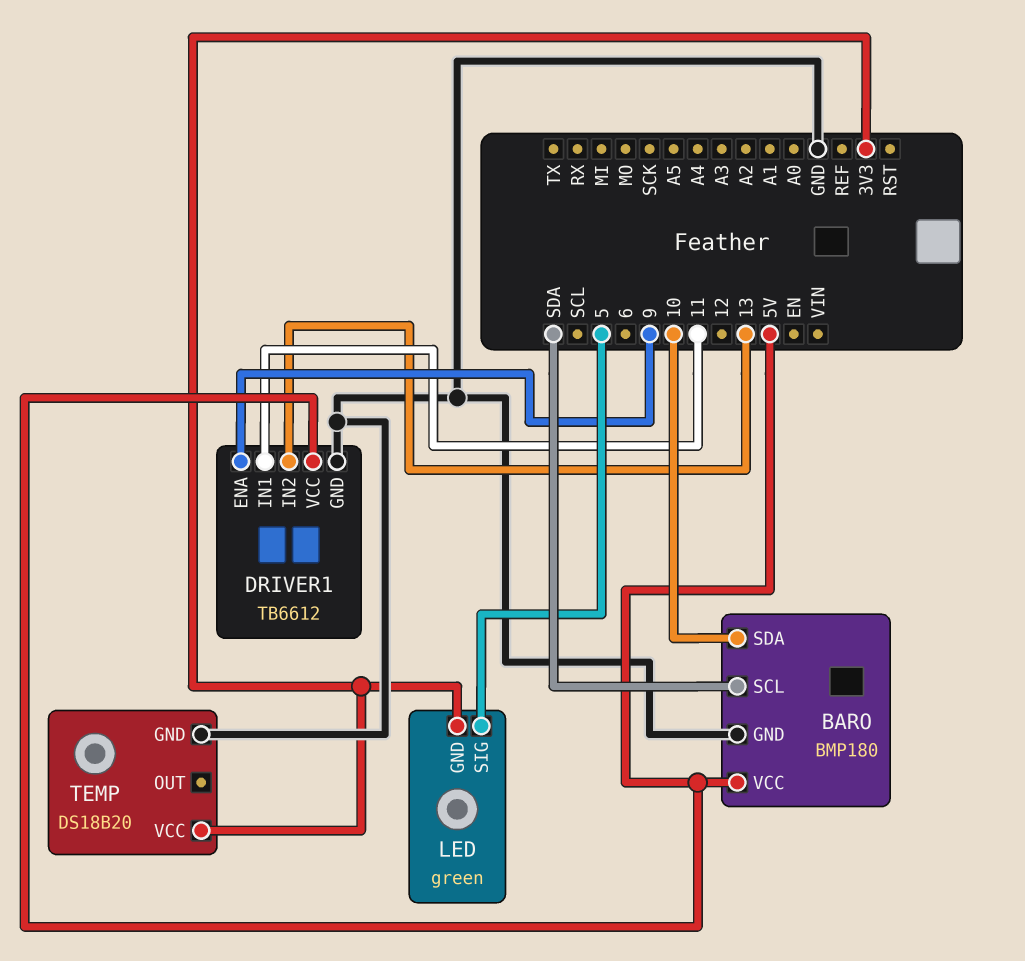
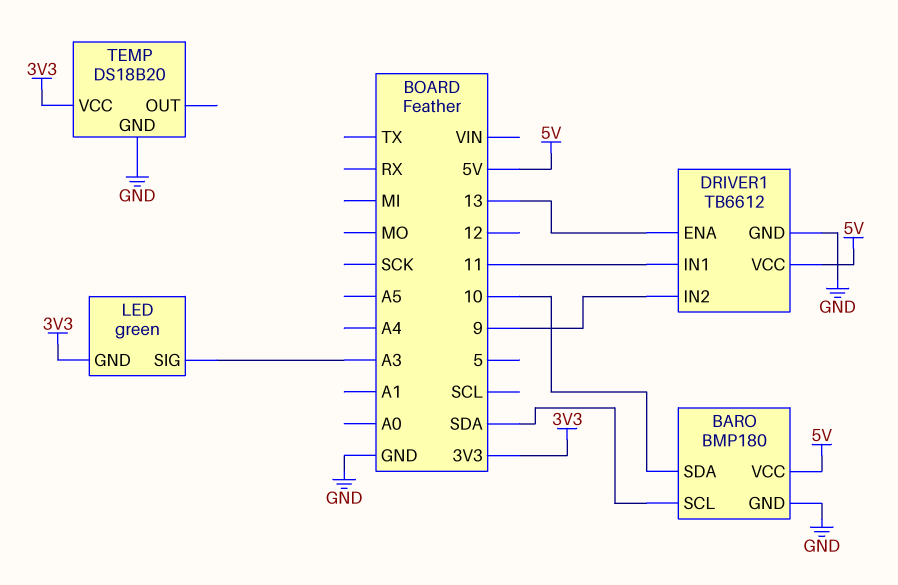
DRIVER1 pin ENA: 9 -> 13
DRIVER1 pin IN2: 13 -> 9
LED pin SIG: 5 -> A3

